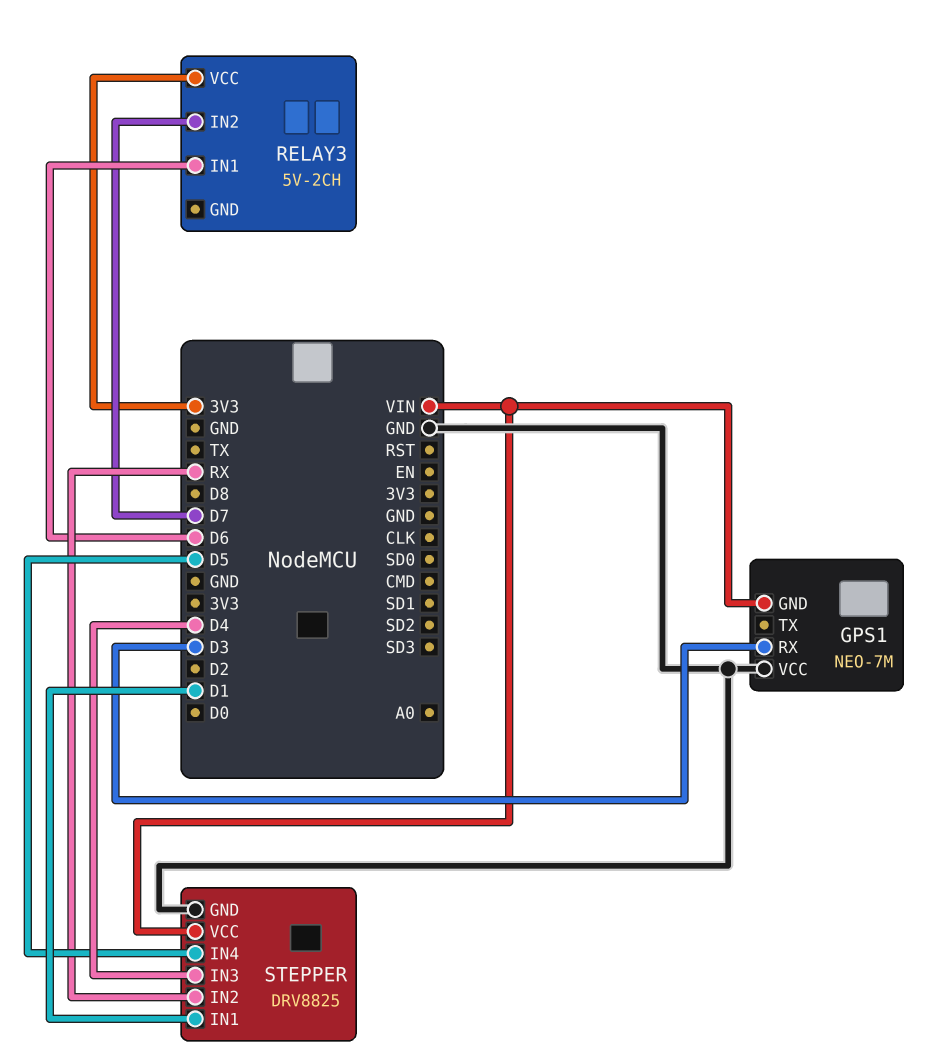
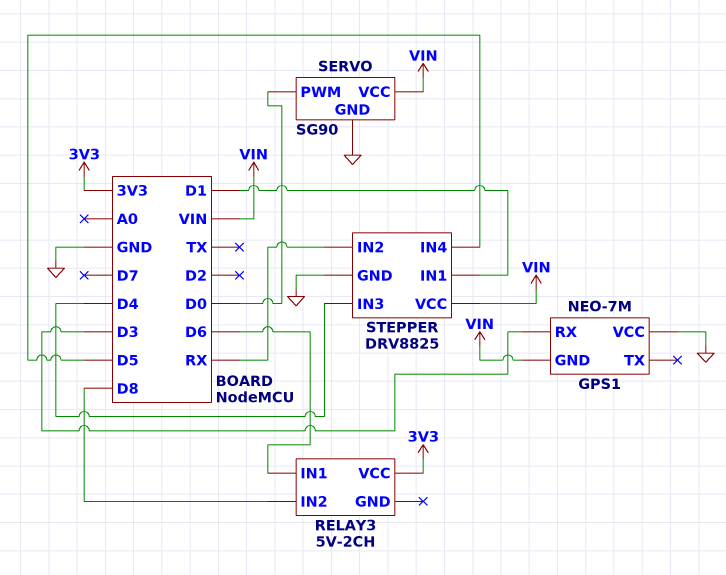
RELAY3 pin IN2: D7 -> D8
SERVO: none -> SG90
SERVO pin GND: none -> GND
SERVO pin PWM: none -> D0
SERVO pin VCC: none -> VIN

